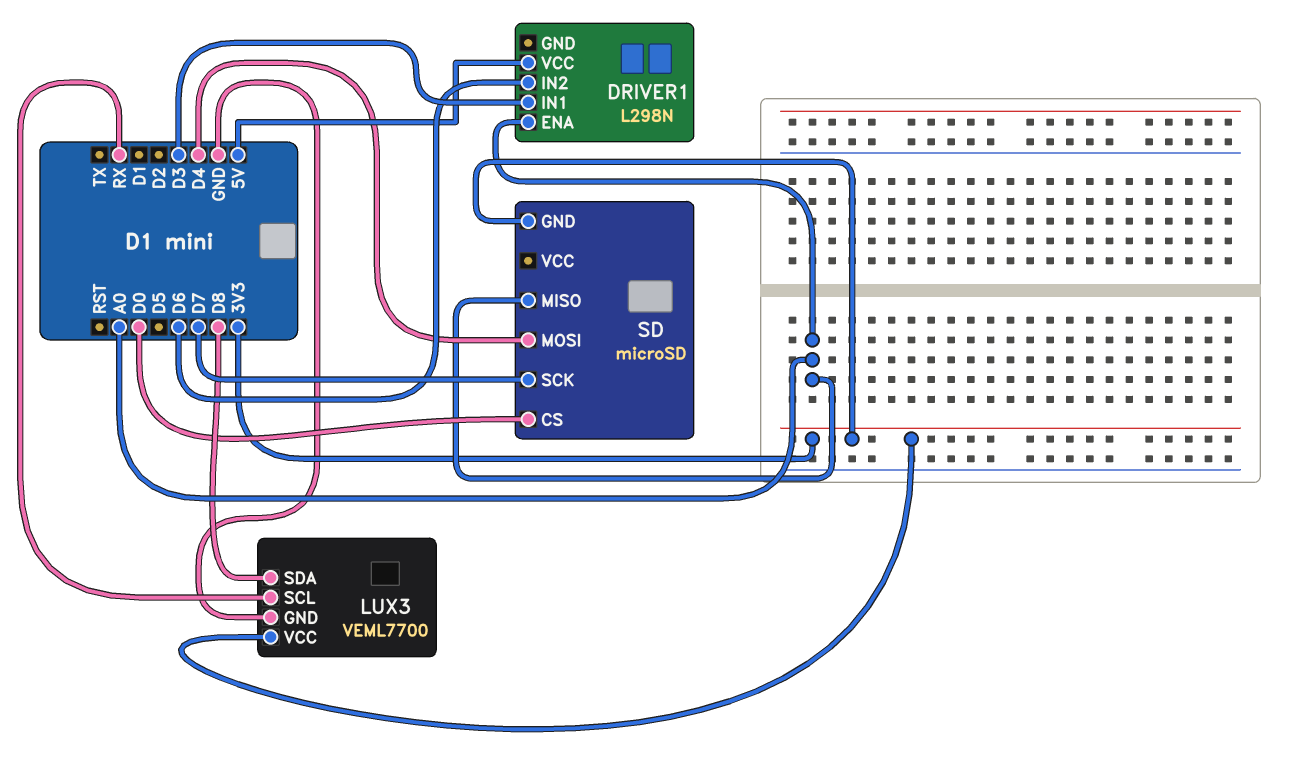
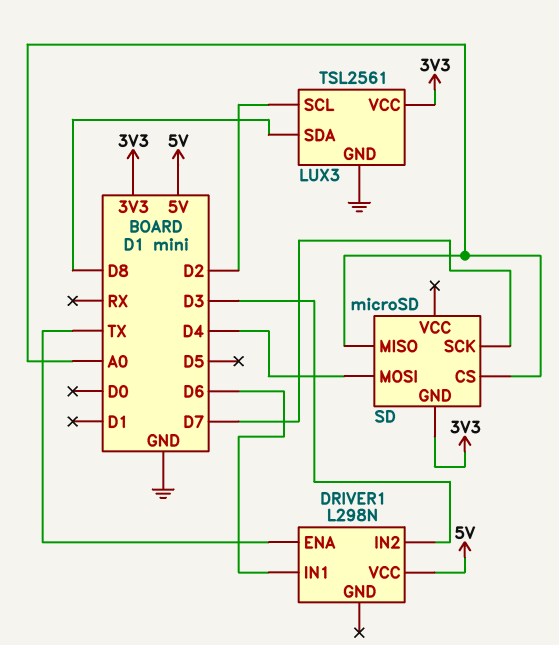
DRIVER1 pin ENA: A0 -> TX
DRIVER1 pin IN1: D3 -> D6
DRIVER1 pin IN2: D6 -> D3
LUX3: VEML7700 -> TSL2561
LUX3 pin SCL: RX -> D2
SD pin CS: D0 -> A0

